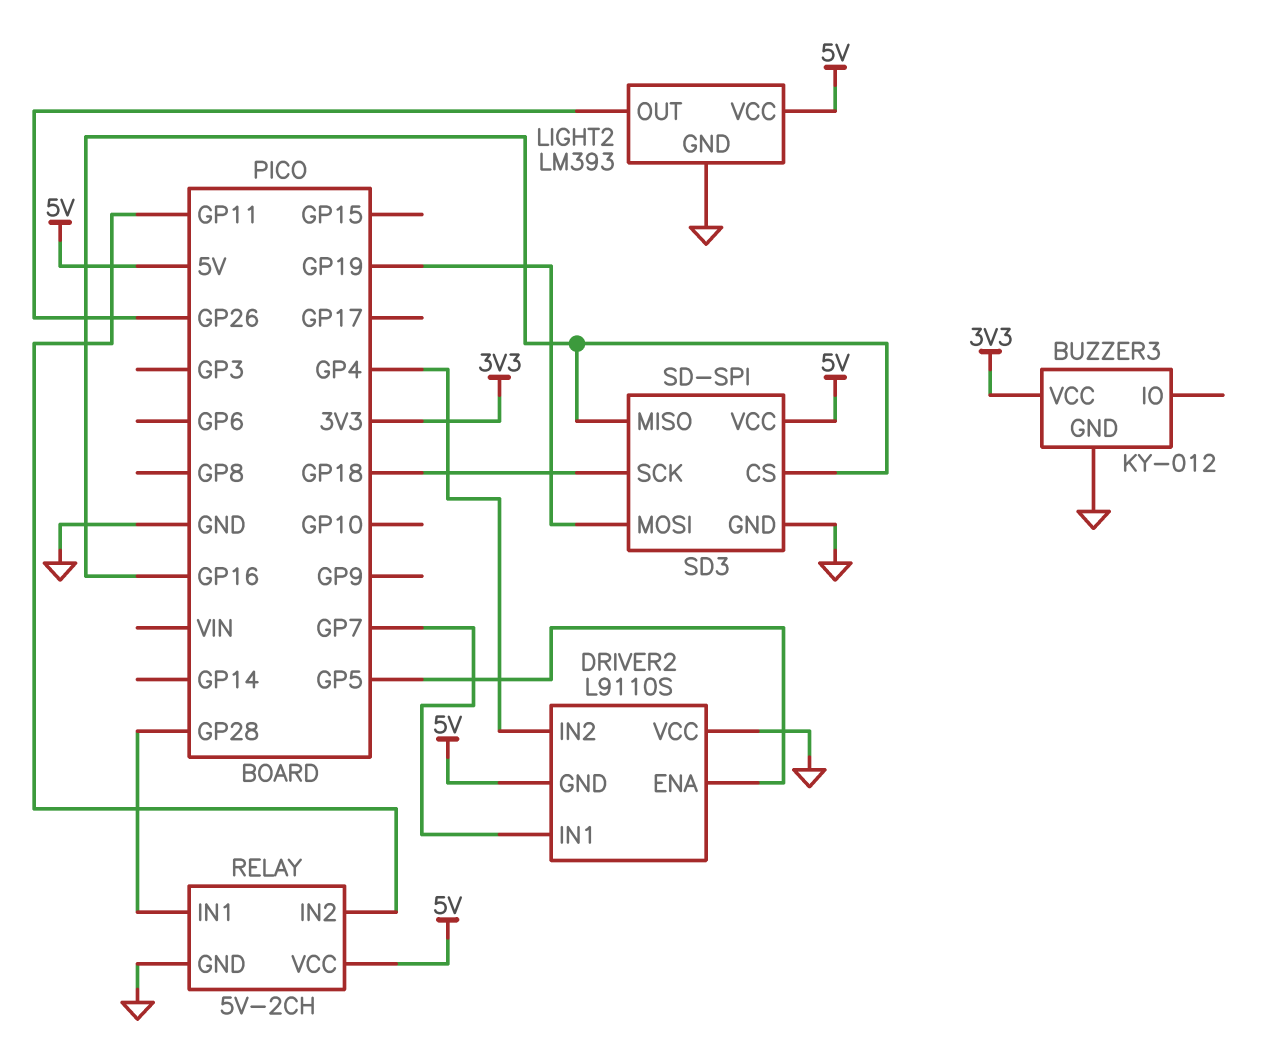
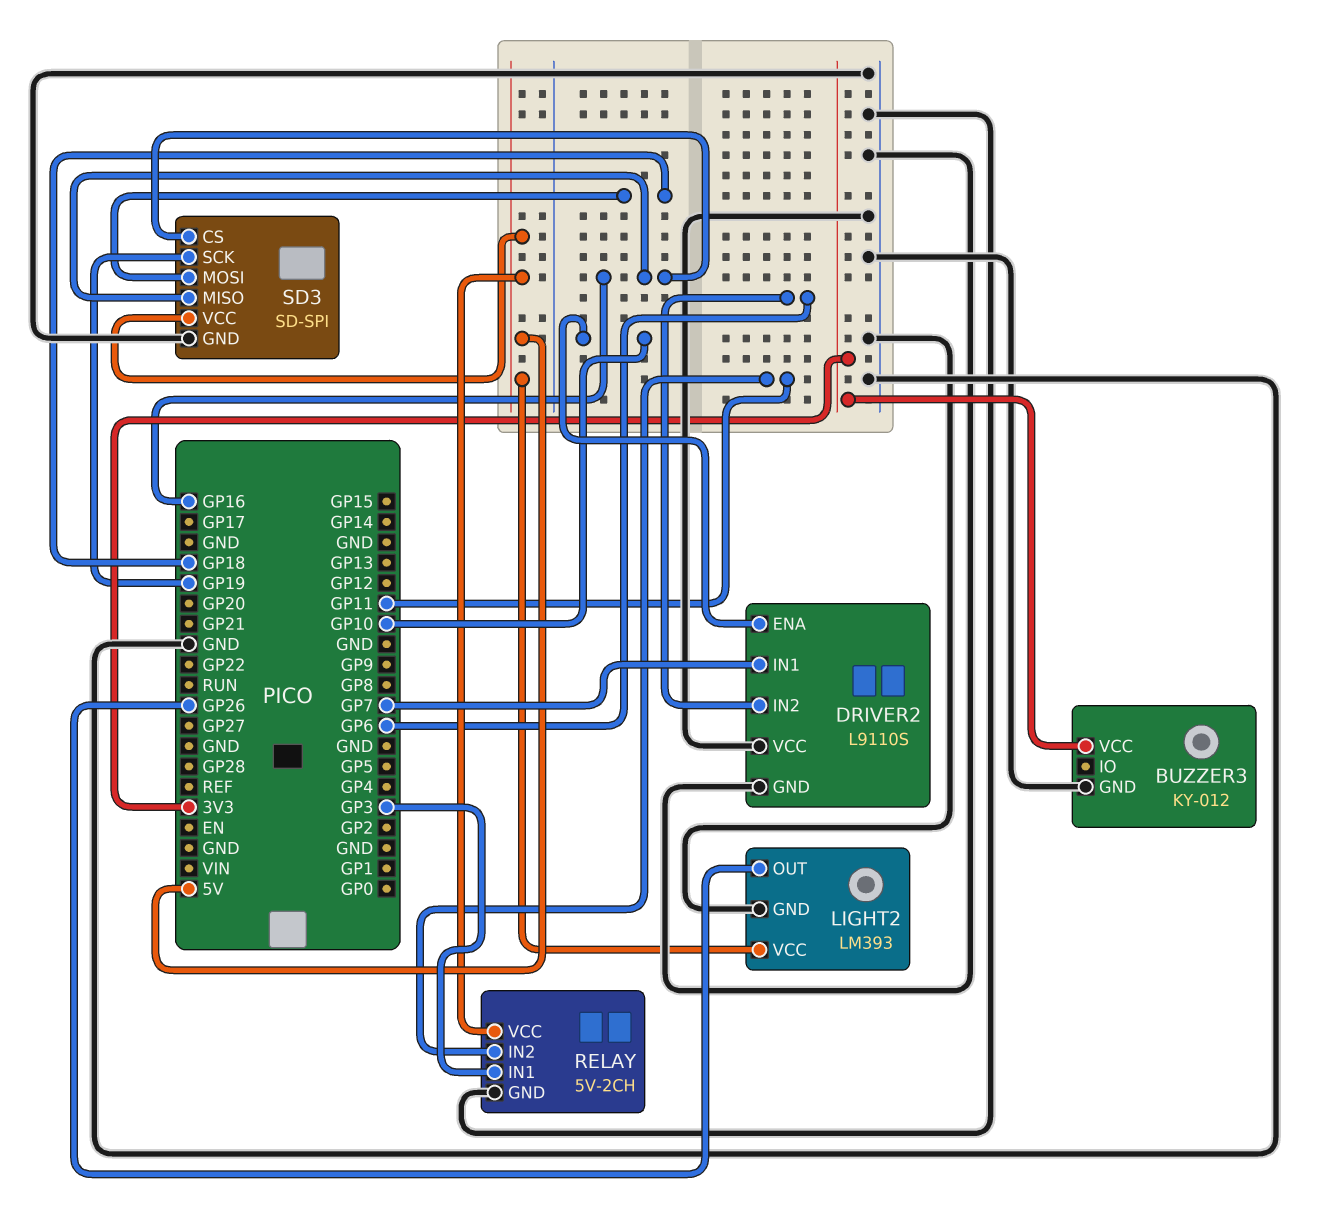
DRIVER2 pin ENA: GP5 -> GP10
DRIVER2 pin GND: 5V -> GND
DRIVER2 pin IN2: GP4 -> GP6
RELAY pin IN1: GP28 -> GP3
SD3 pin MOSI: GP19 -> GP18
SD3 pin SCK: GP18 -> GP19

